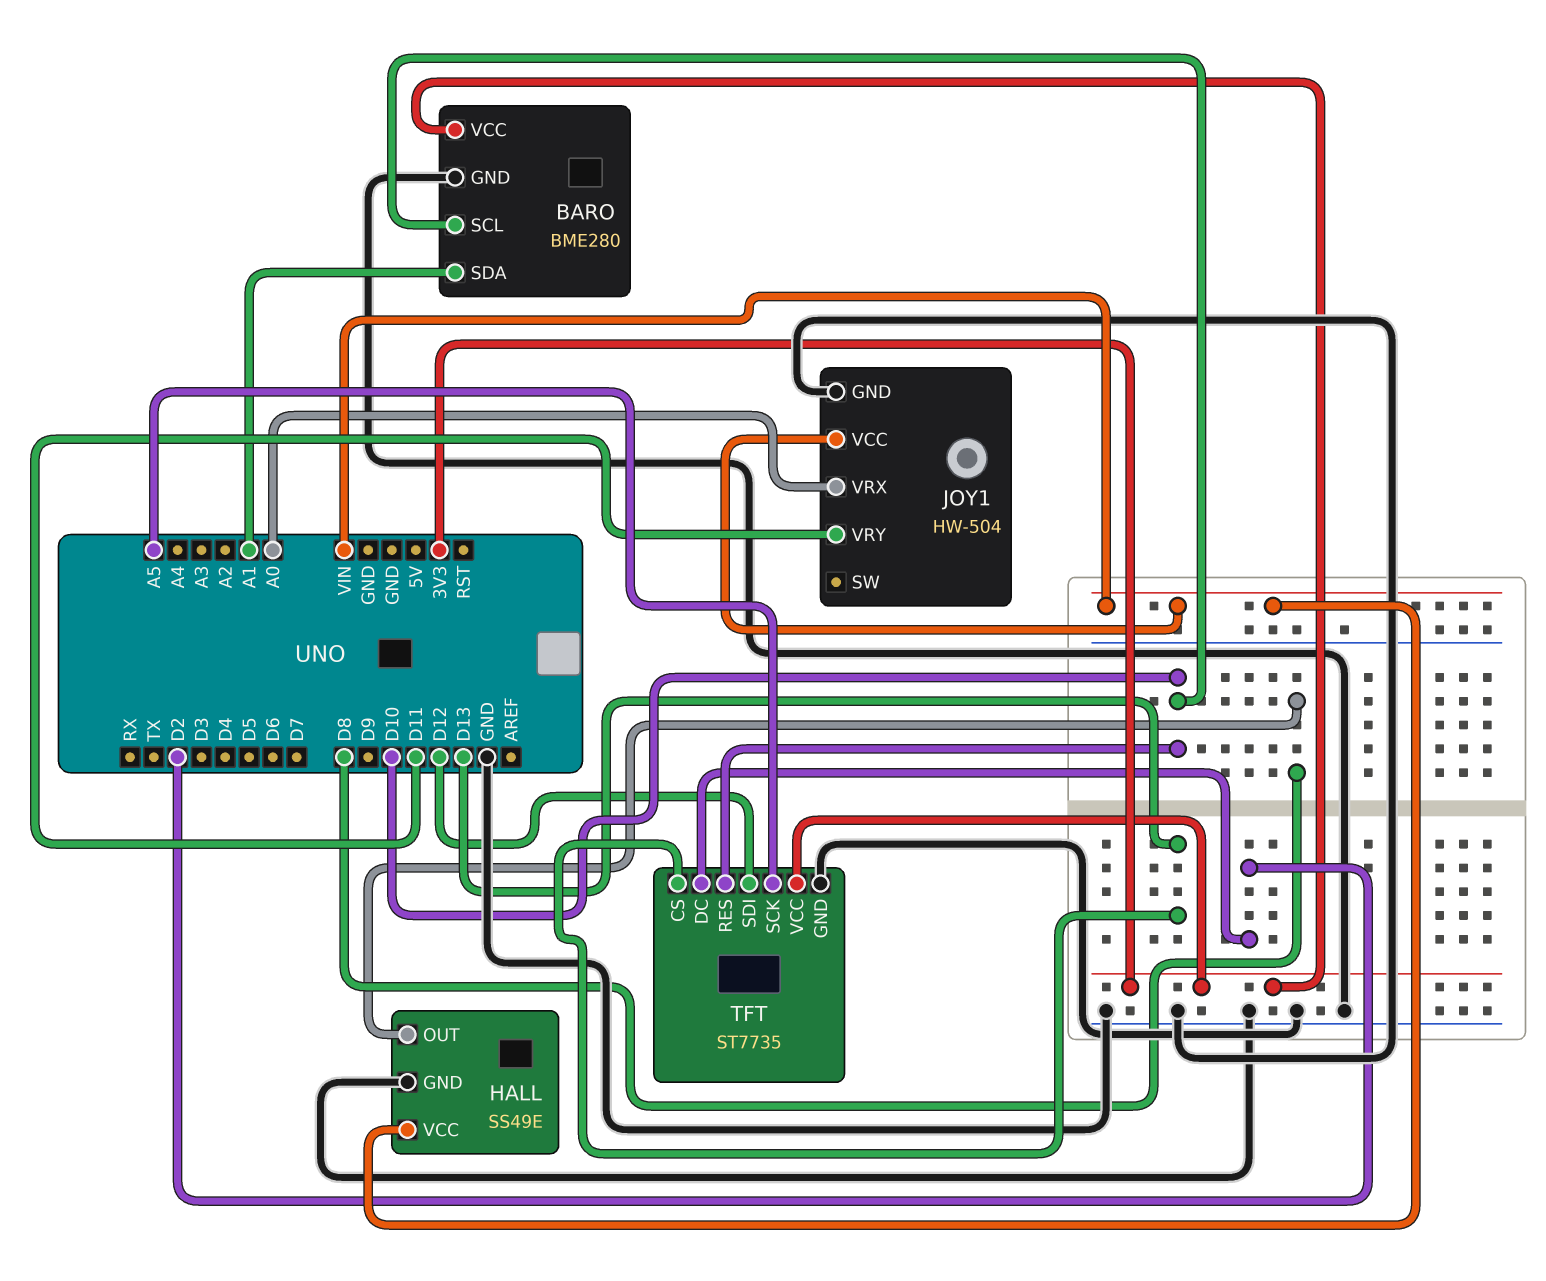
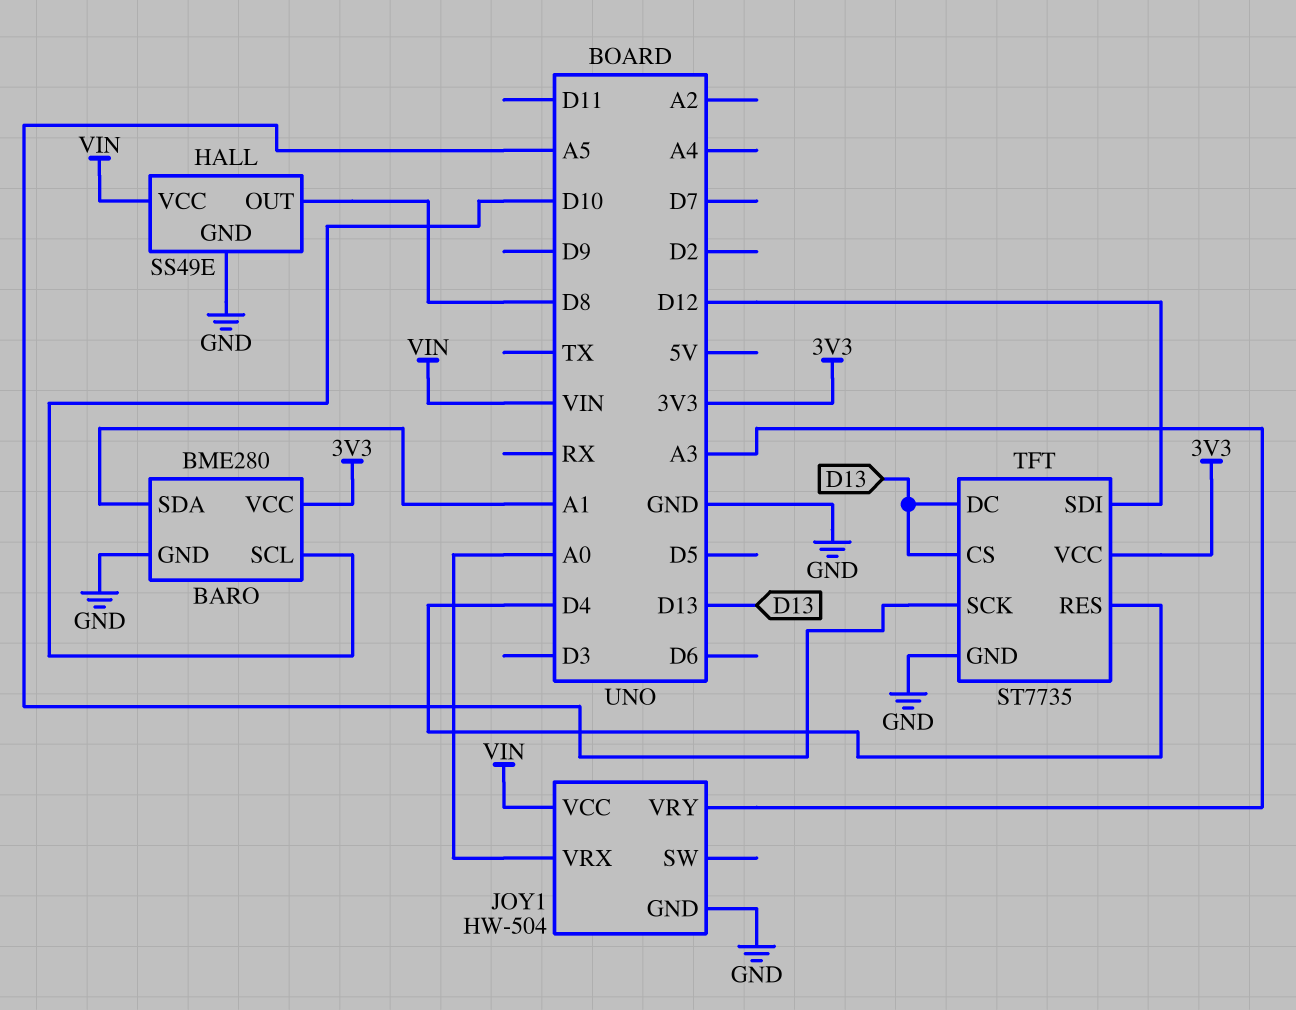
JOY1 pin VRY: D11 -> A3
TFT pin DC: D2 -> D13
TFT pin RES: D10 -> D4

